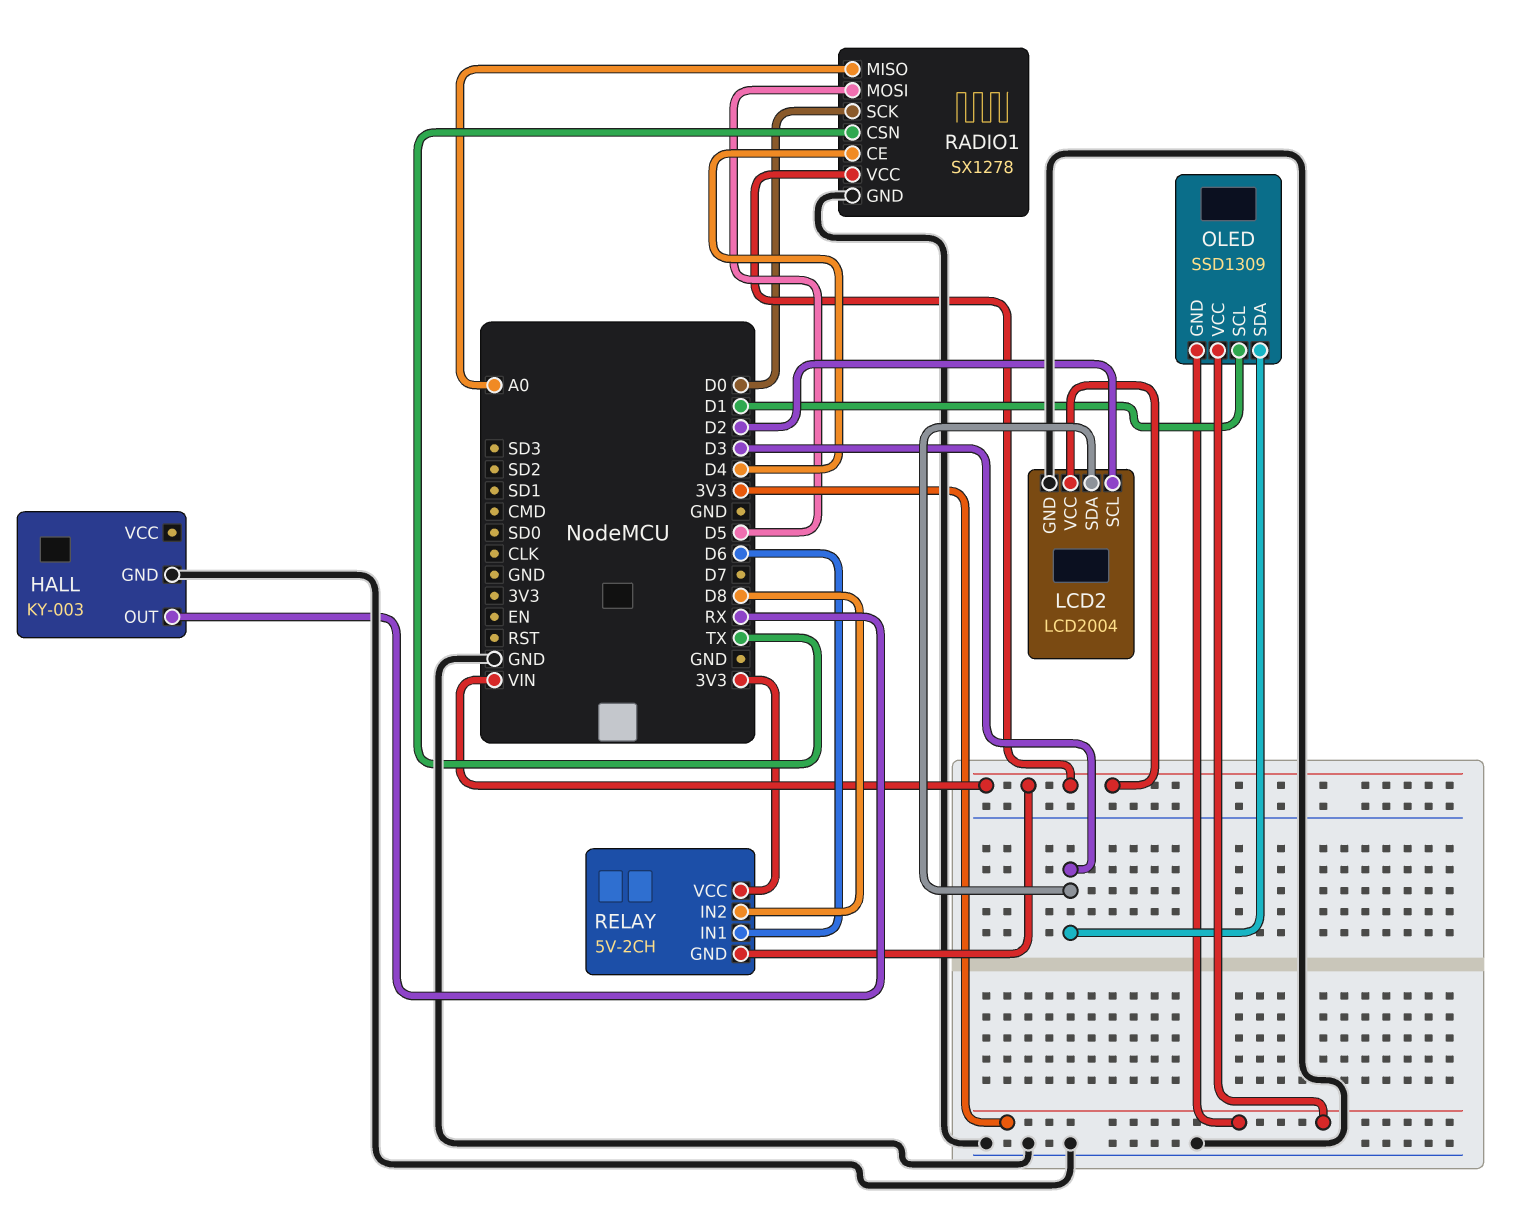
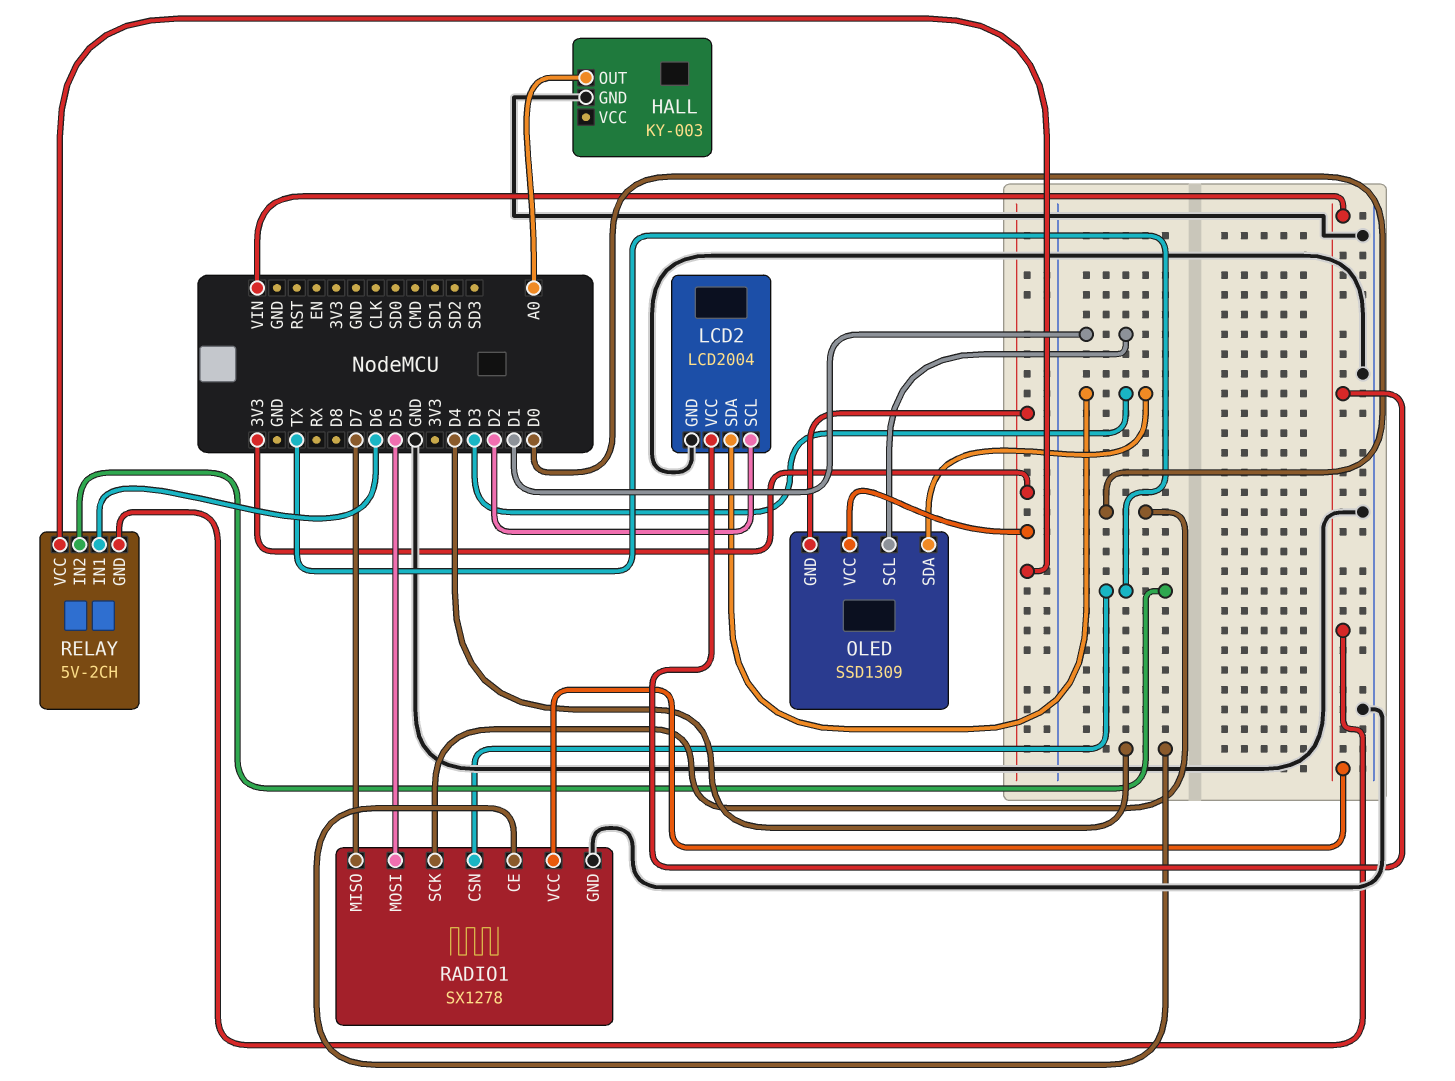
HALL pin OUT: RX -> A0
RADIO1 pin MISO: A0 -> D7
RELAY pin IN2: D8 -> TX

